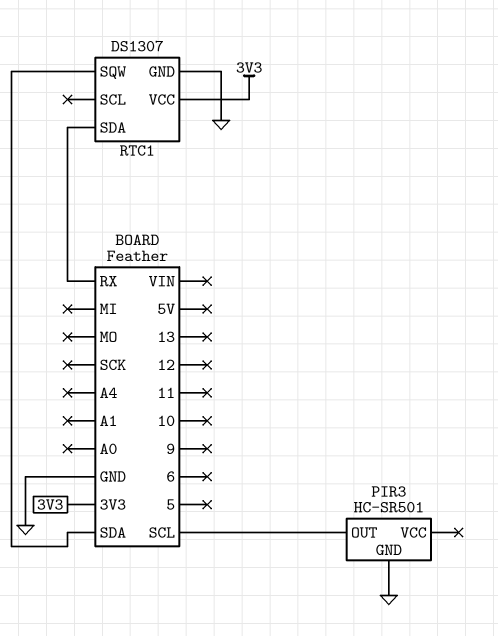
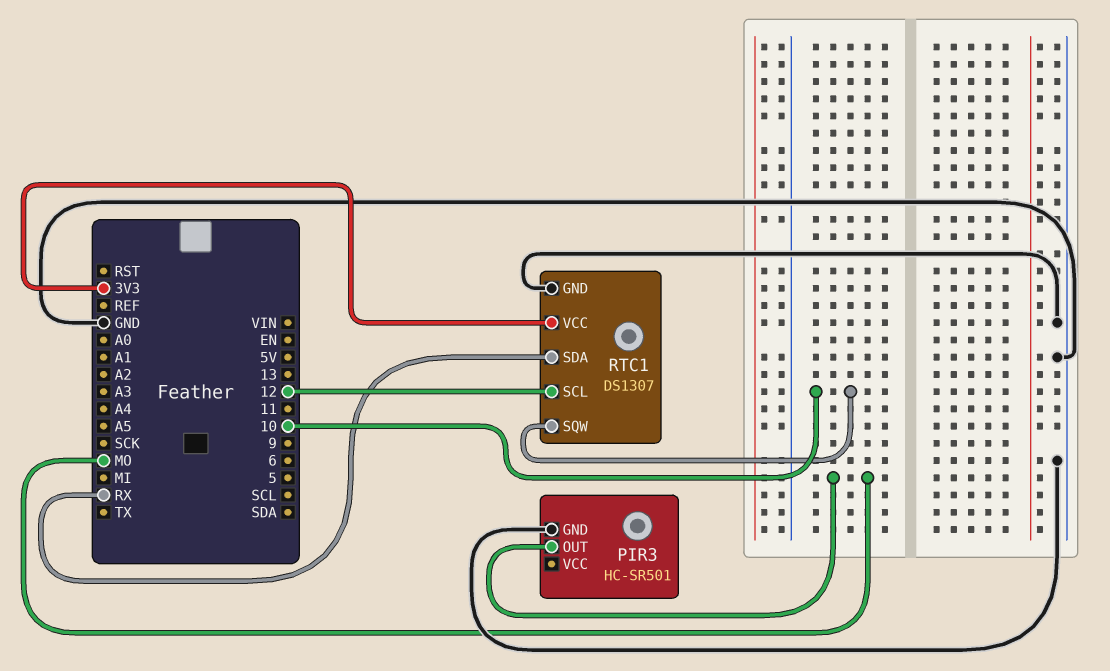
PIR3 pin OUT: SCL -> MO
RTC1 pin SCL: none -> 12
RTC1 pin SQW: SDA -> 10

